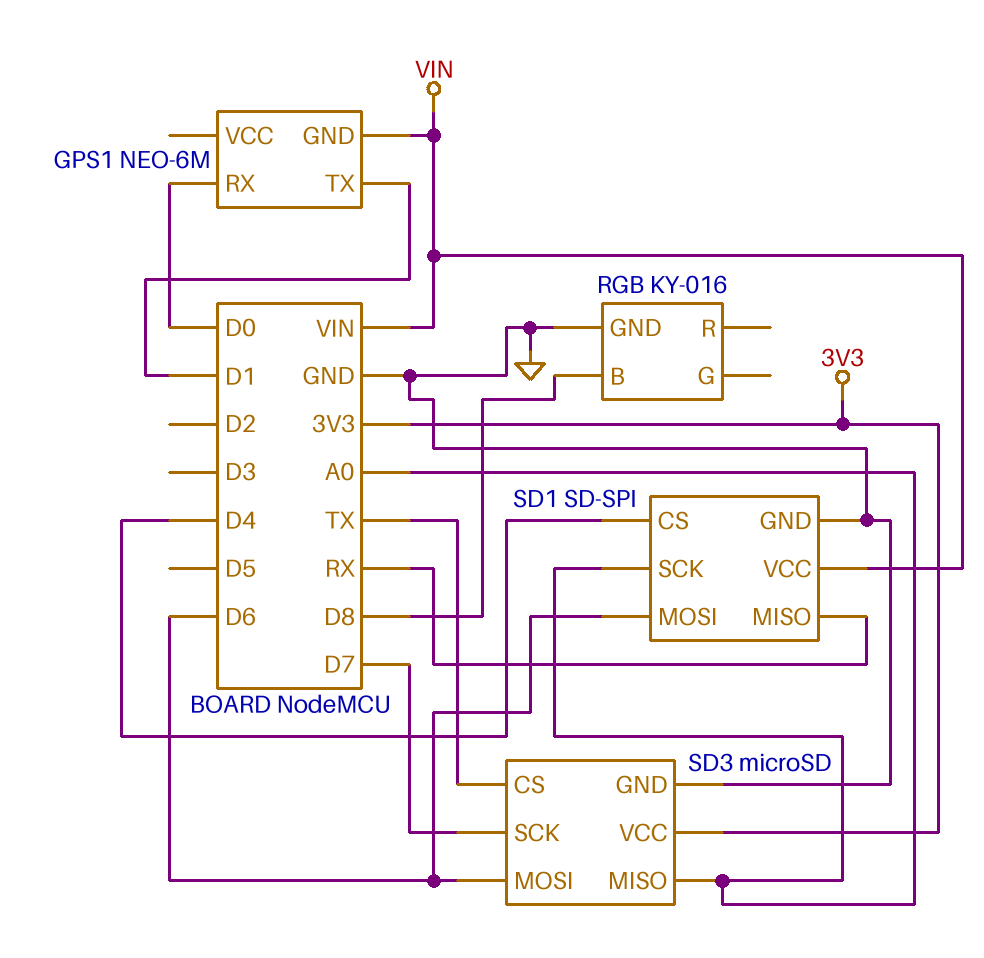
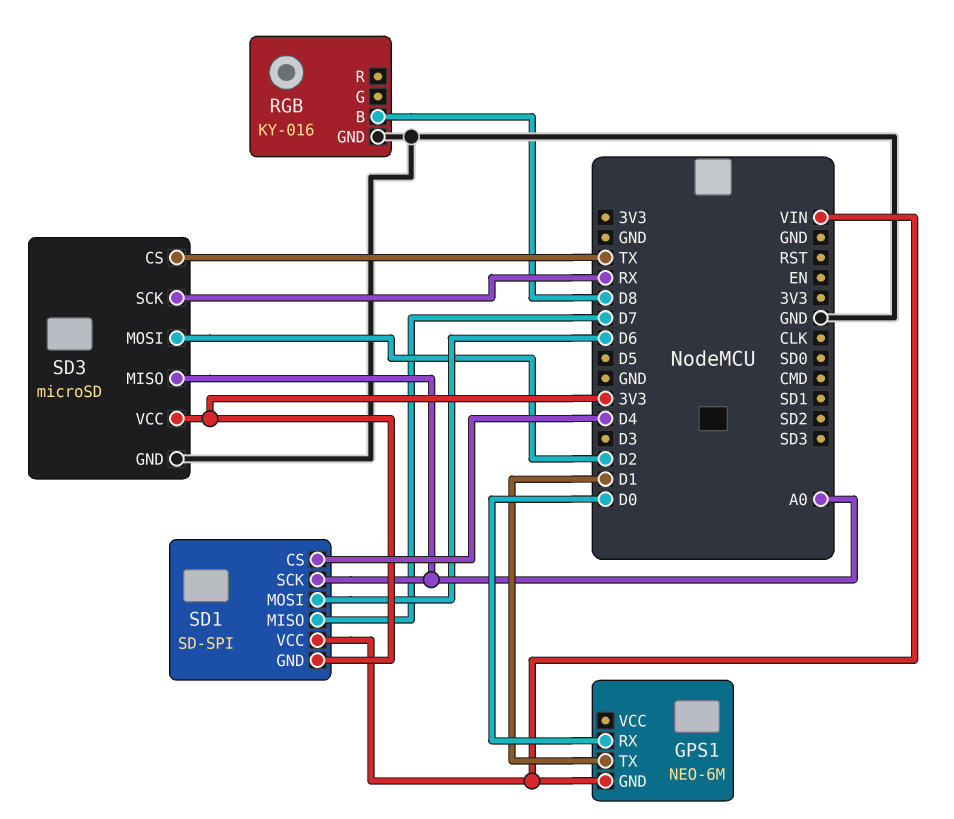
SD1 pin GND: GND -> 3V3
SD1 pin MISO: RX -> D7
SD3 pin MOSI: D6 -> D2
SD3 pin SCK: D7 -> RX

